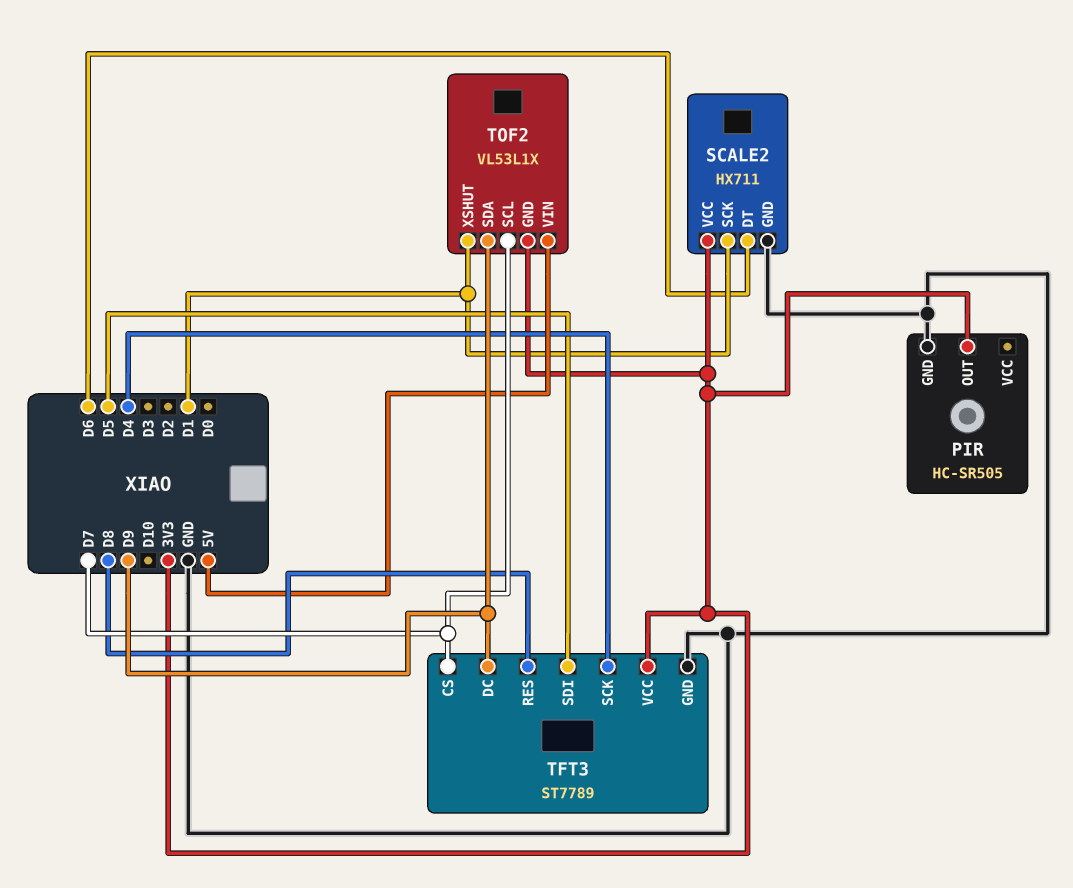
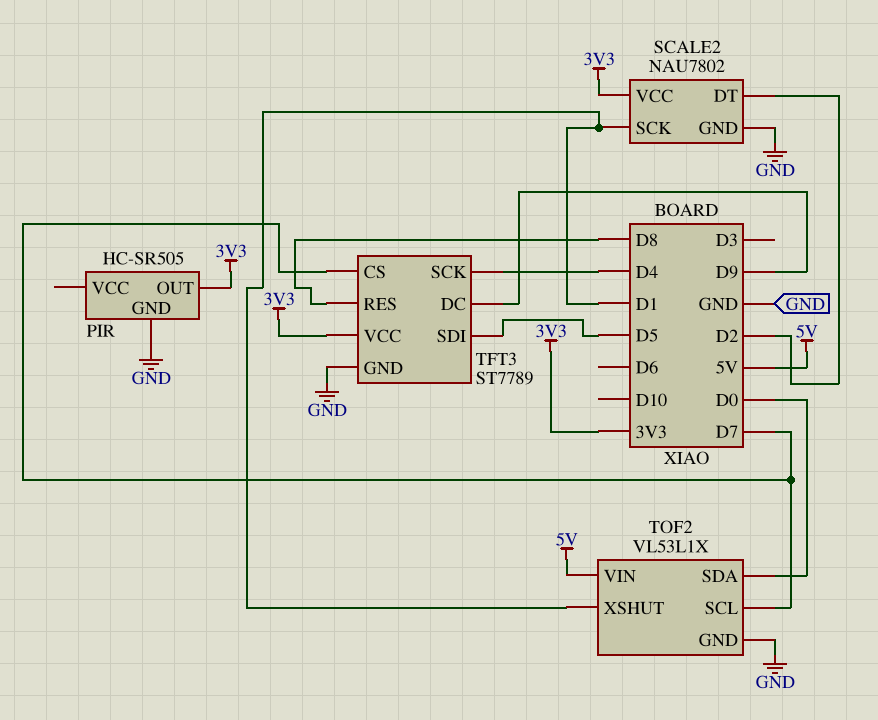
SCALE2: HX711 -> NAU7802
SCALE2 pin DT: D6 -> D2
TOF2 pin GND: 3V3 -> GND
TOF2 pin SDA: D9 -> D0

